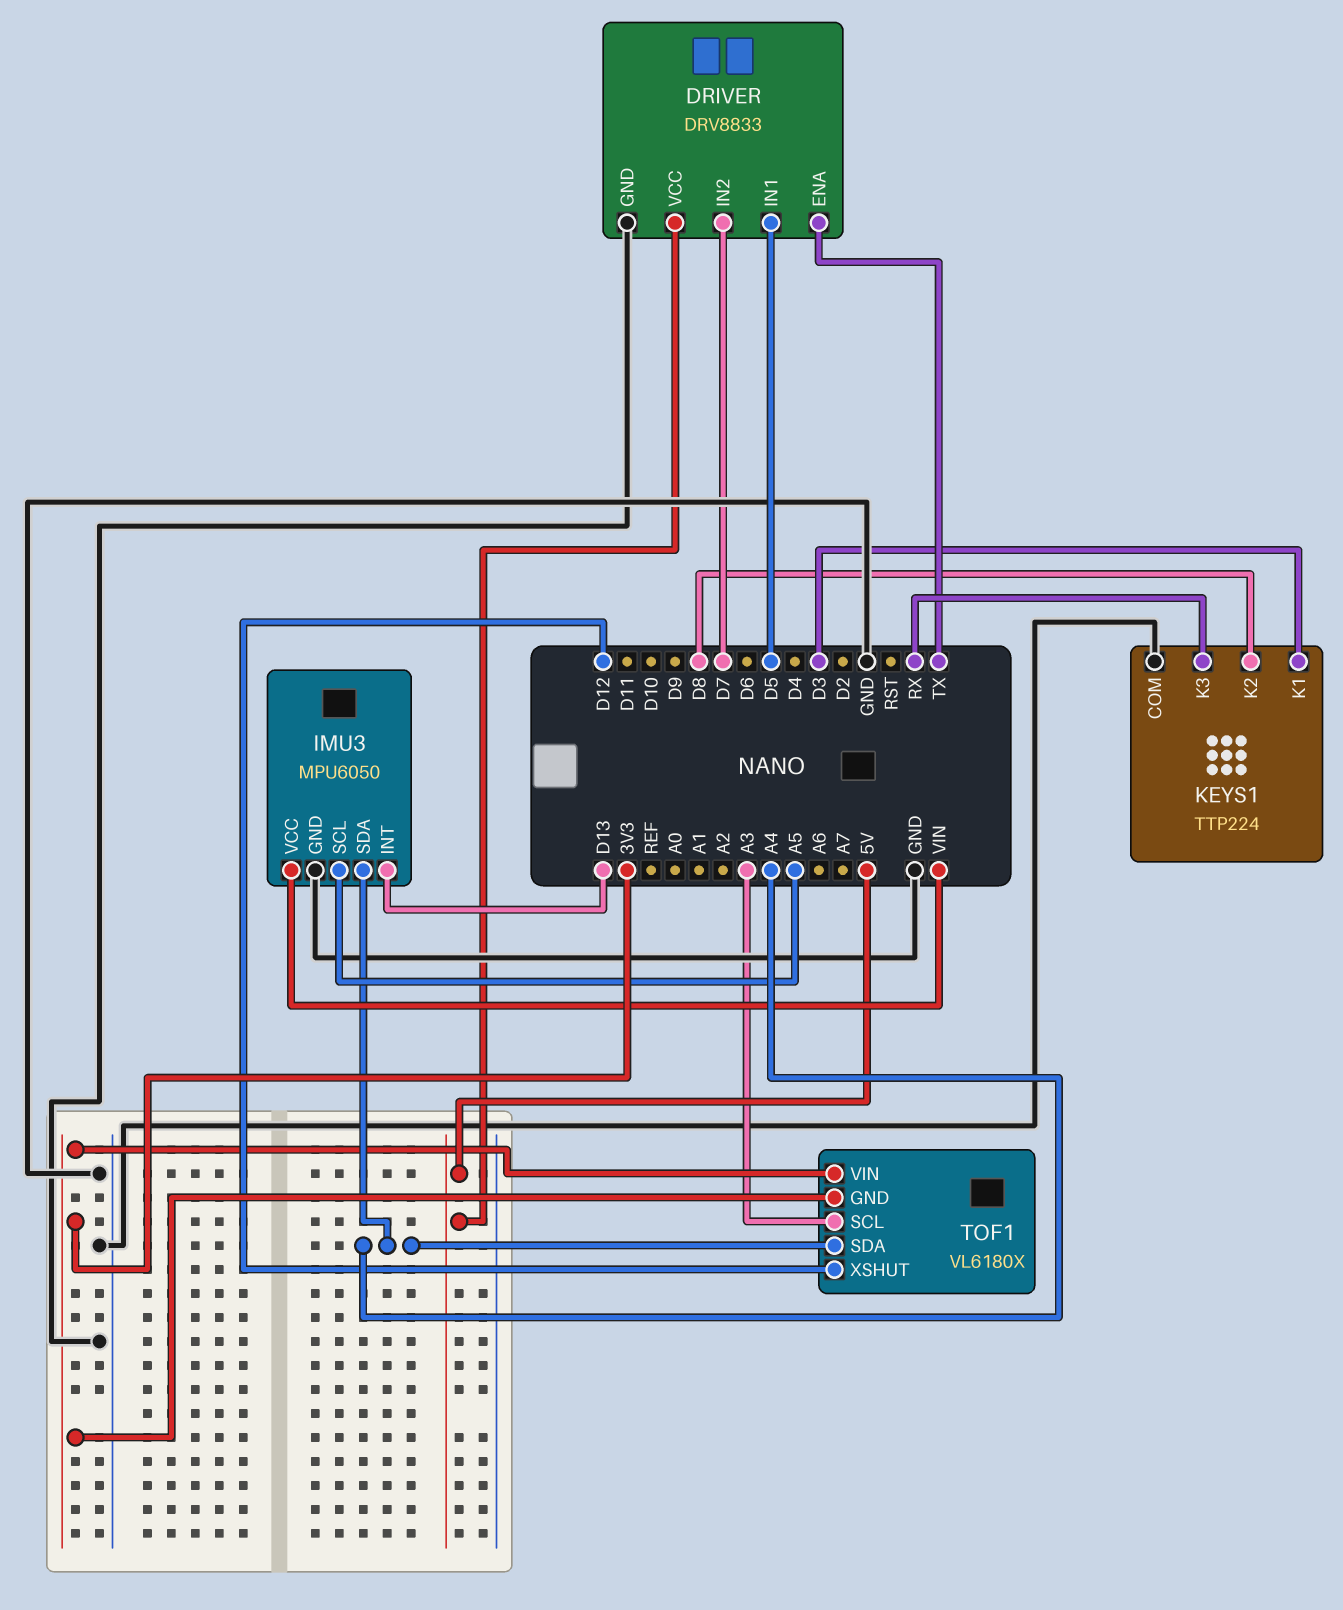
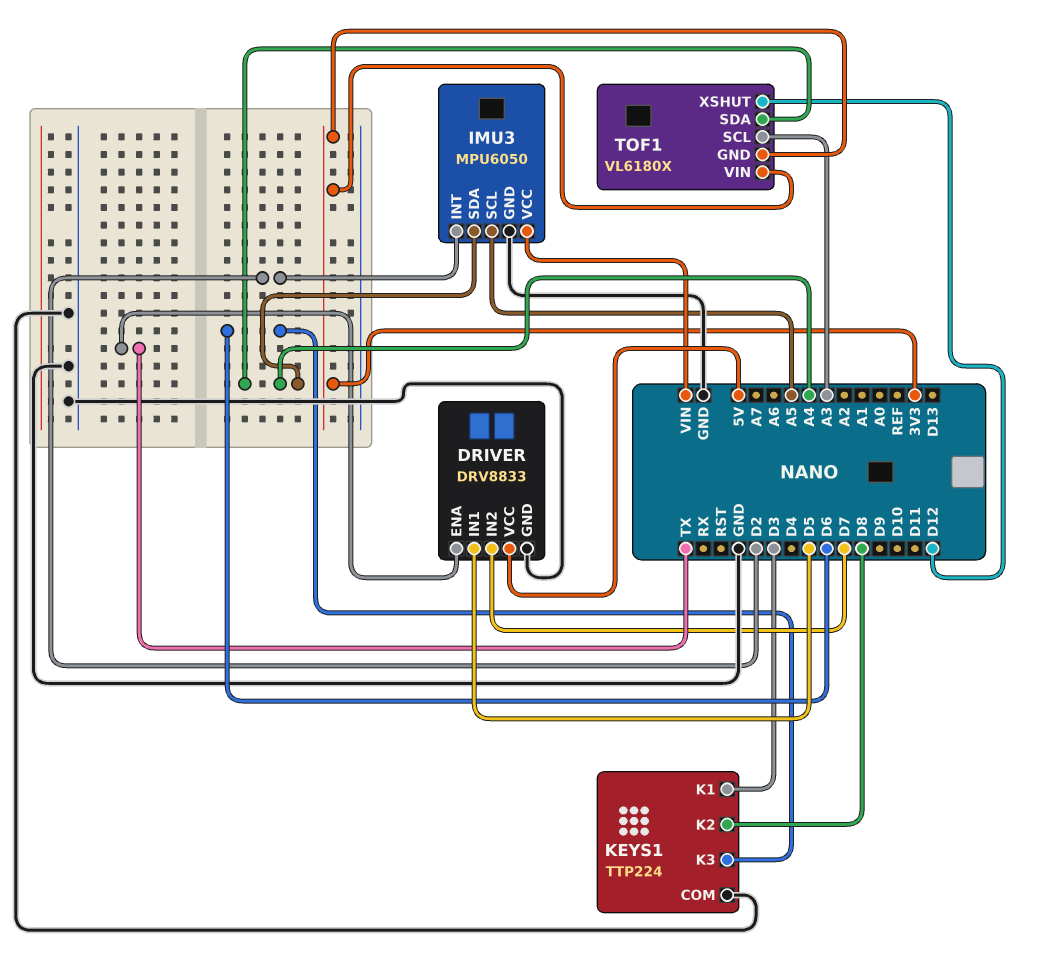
IMU3 pin INT: D13 -> D2
KEYS1 pin K3: RX -> D6

